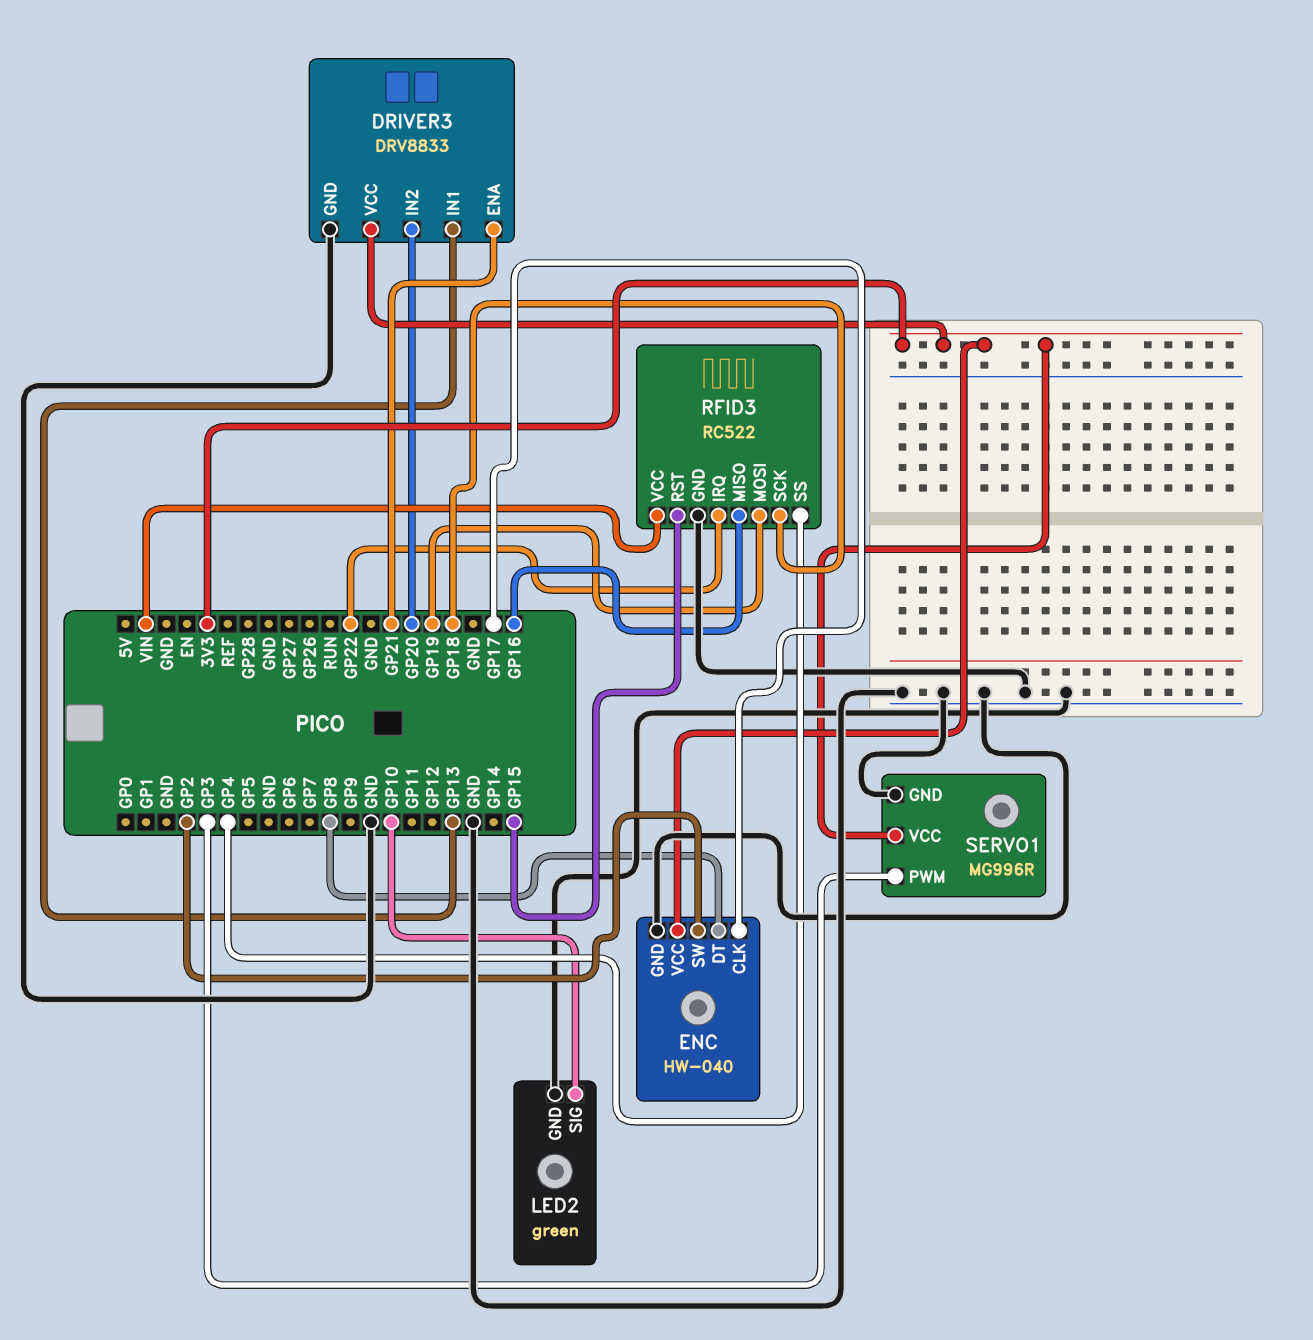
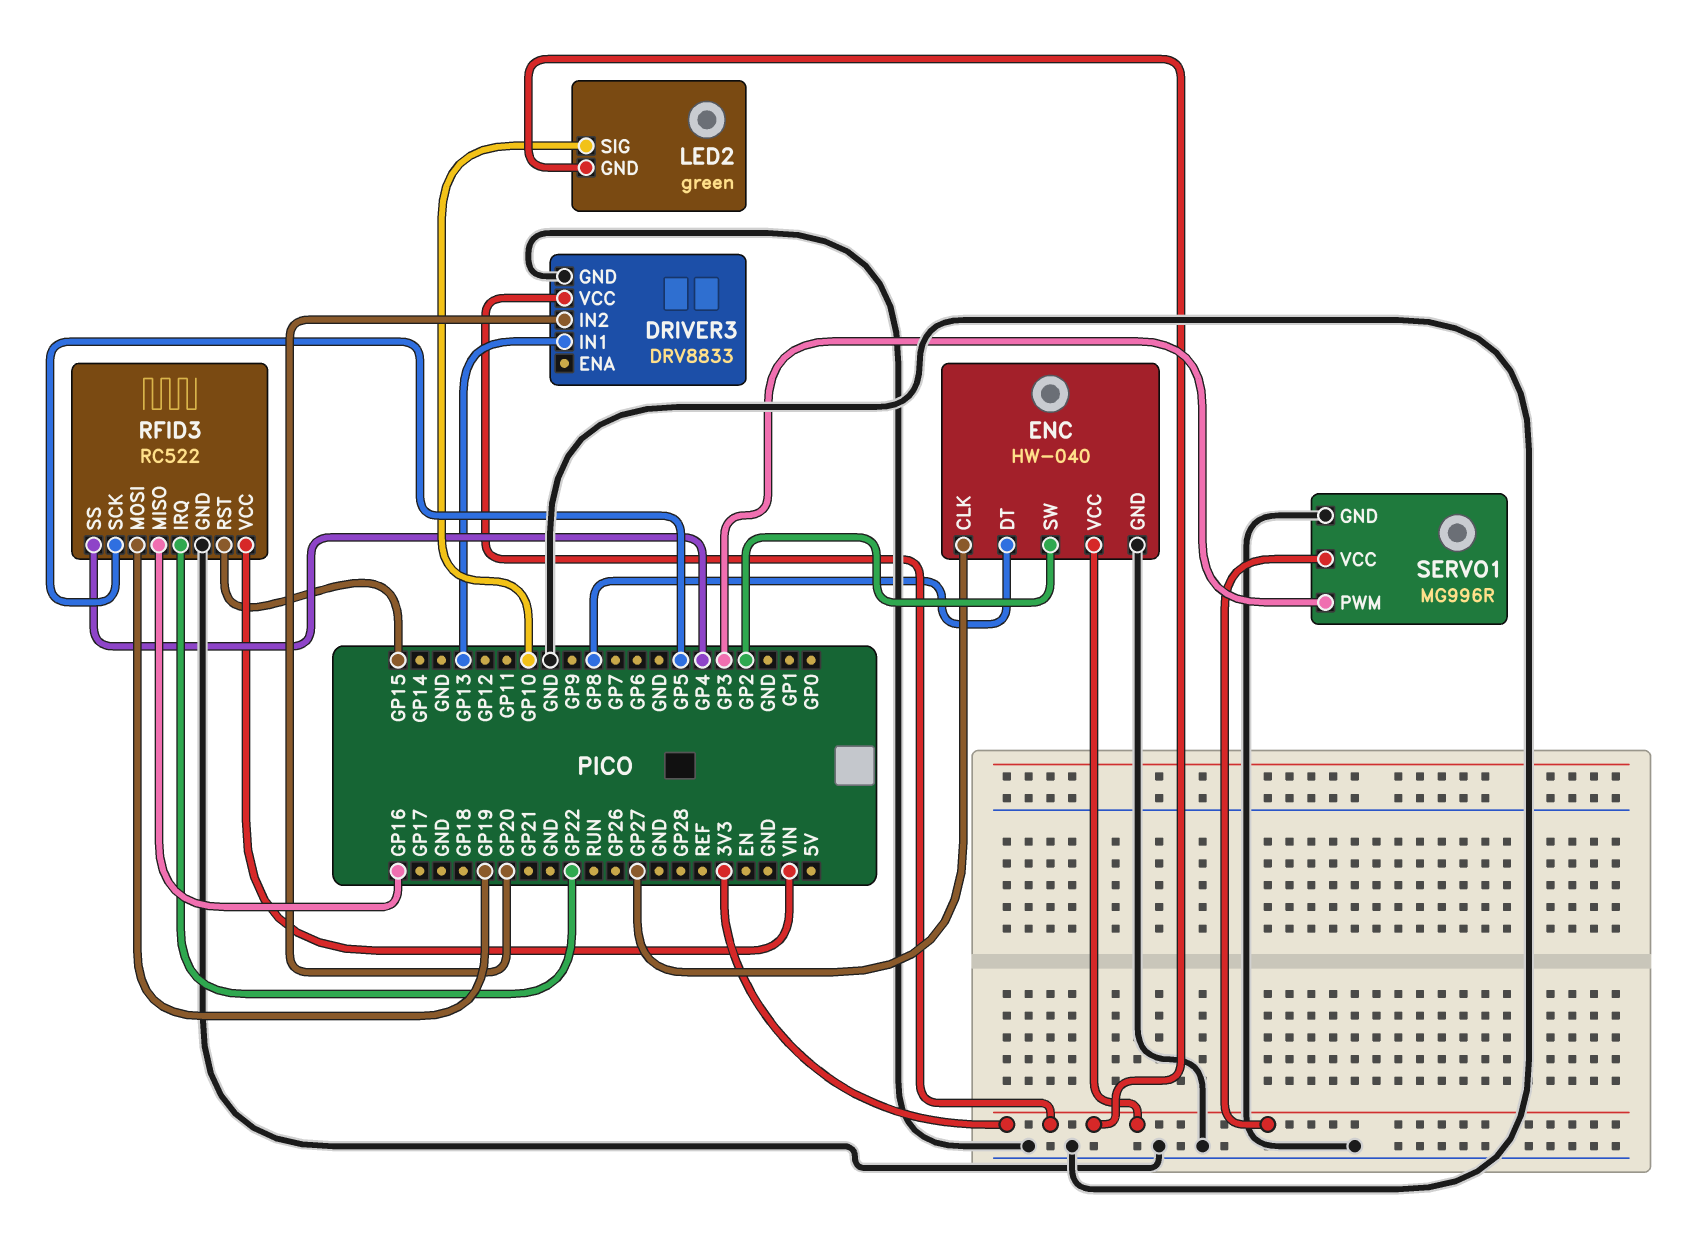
DRIVER3 pin ENA: GP21 -> none
ENC pin CLK: GP17 -> GP27
LED2 pin GND: GND -> 3V3
RFID3 pin SCK: GP18 -> GP5

